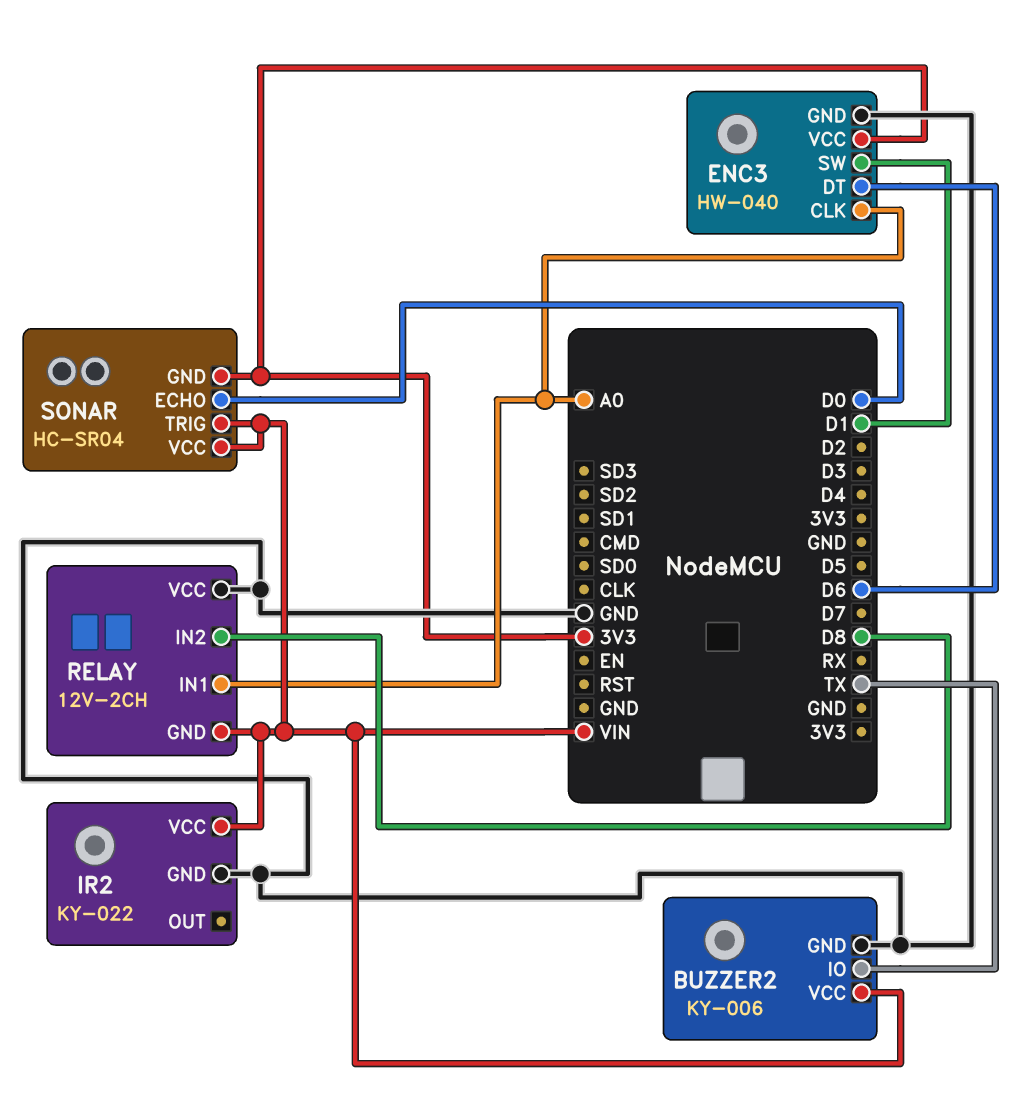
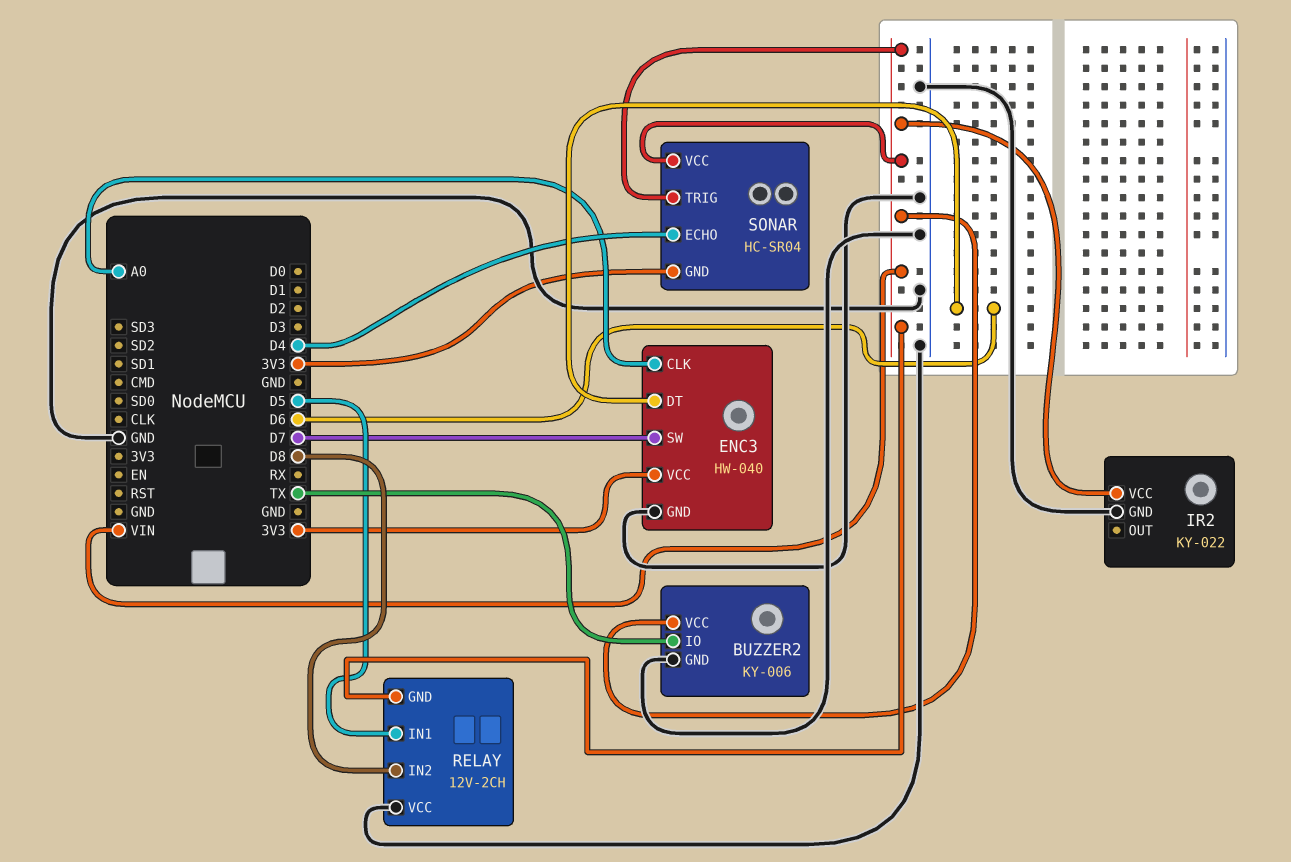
ENC3 pin SW: D1 -> D7
RELAY pin IN1: A0 -> D5
SONAR pin ECHO: D0 -> D4

